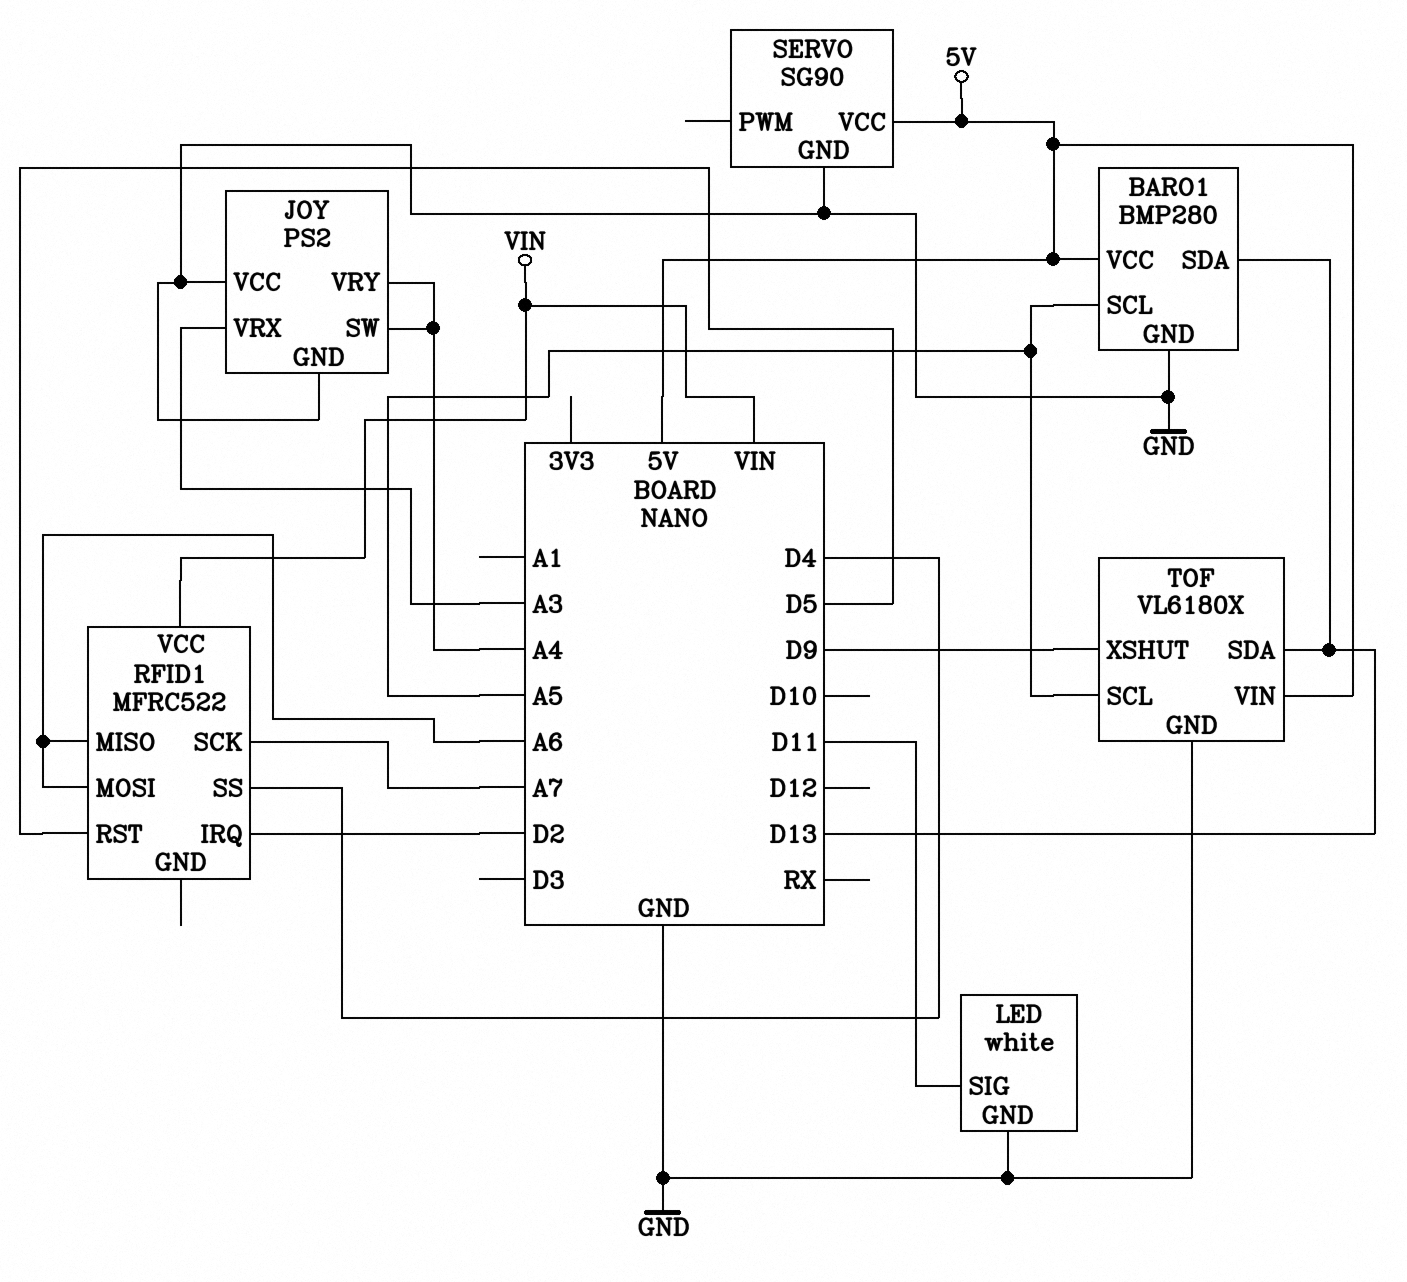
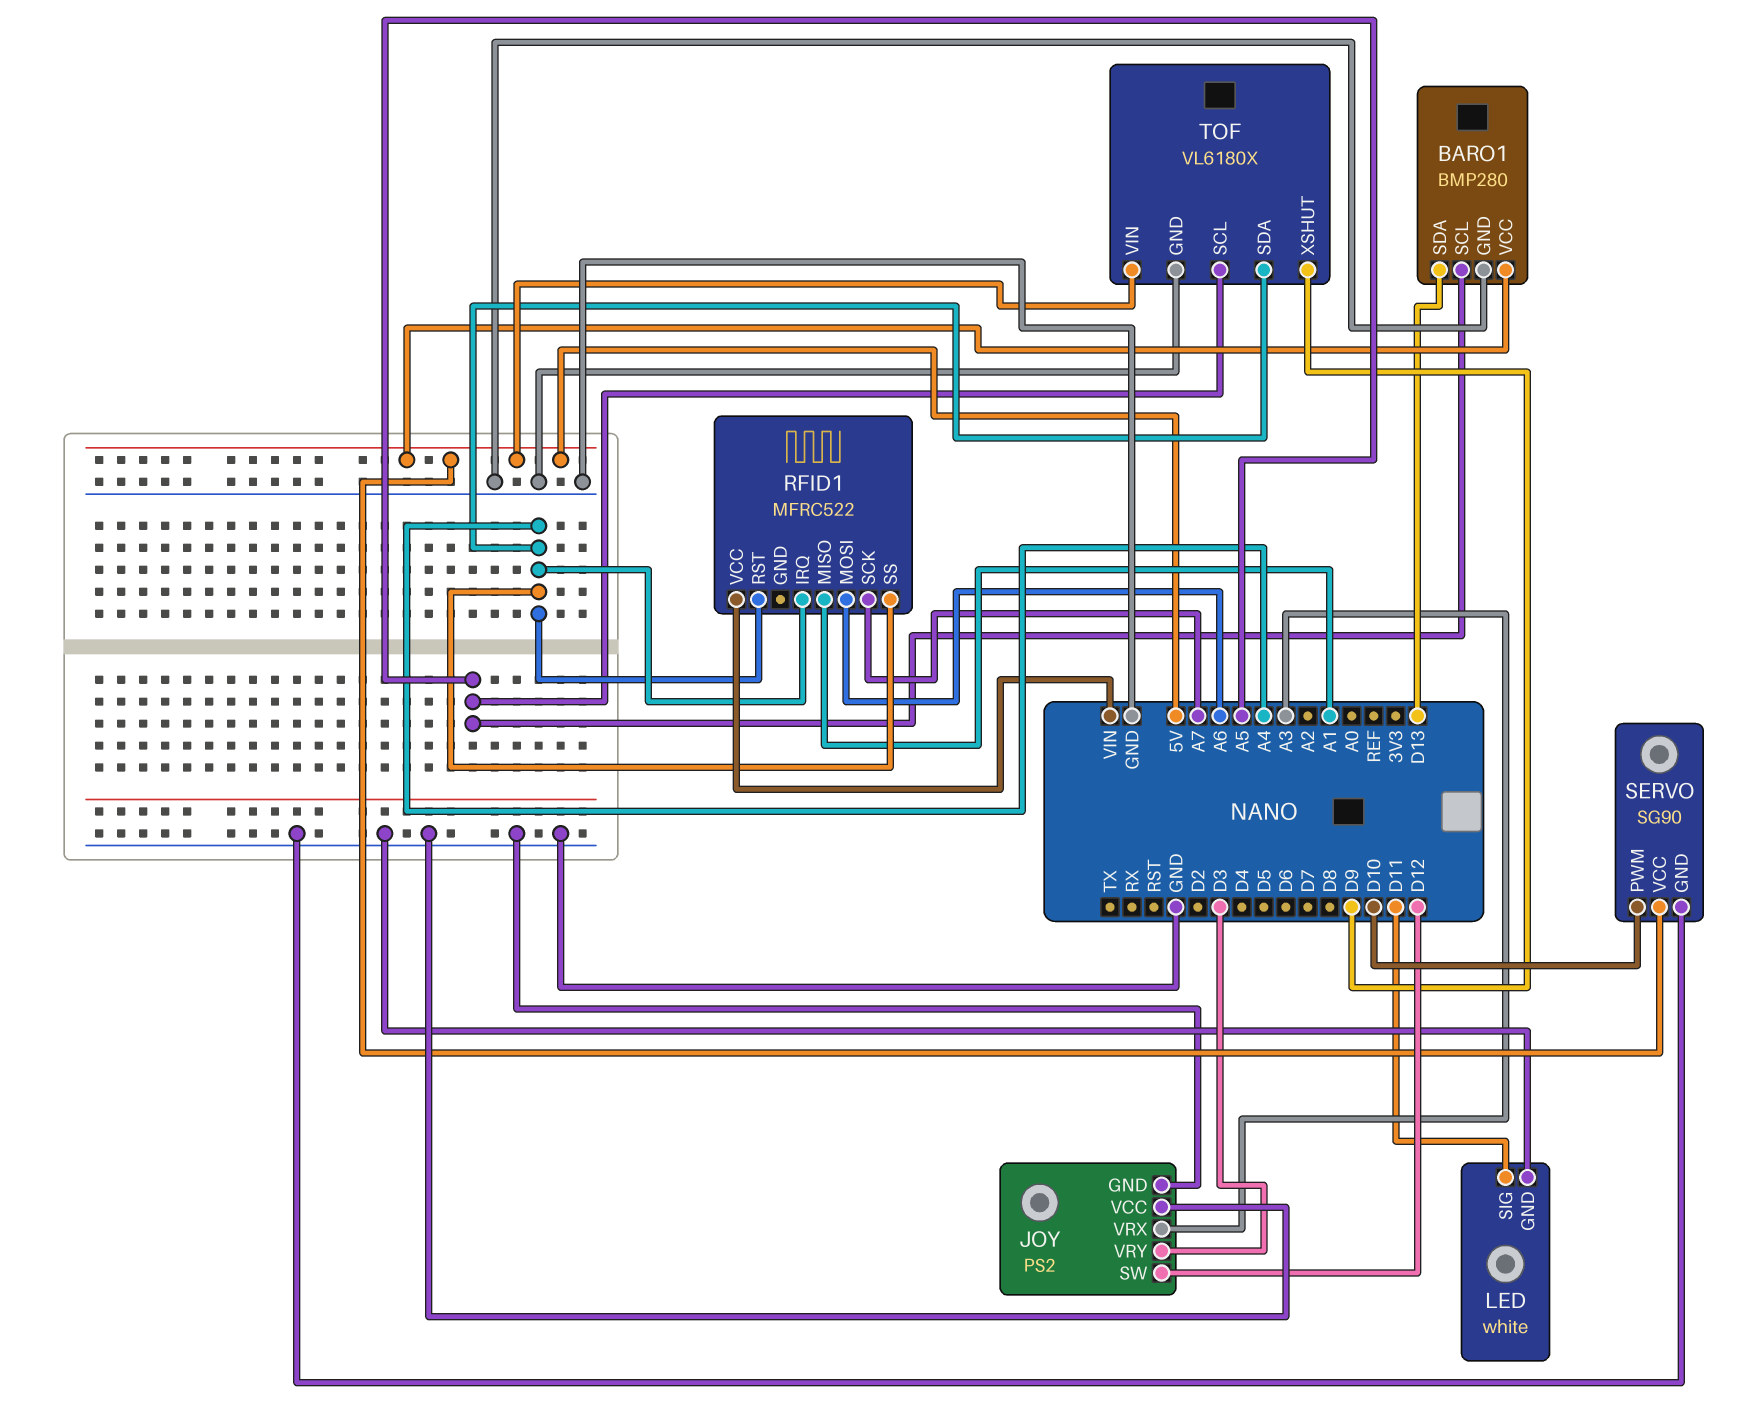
JOY pin SW: A4 -> D12
JOY pin VRY: A4 -> D3
RFID1 pin IRQ: D2 -> A4
RFID1 pin MISO: A6 -> A1
RFID1 pin RST: D5 -> A4
RFID1 pin SS: D4 -> A4
SERVO pin PWM: none -> D10
TOF pin SDA: D13 -> A4

